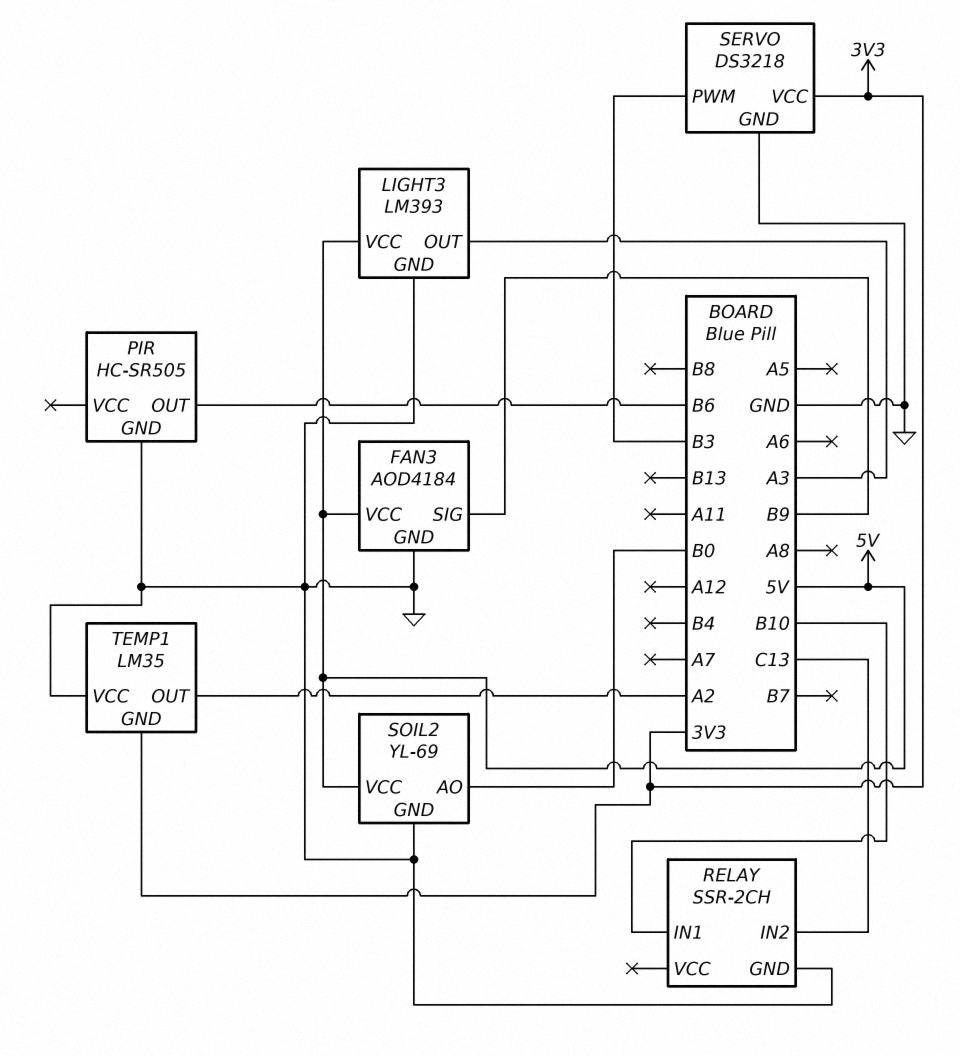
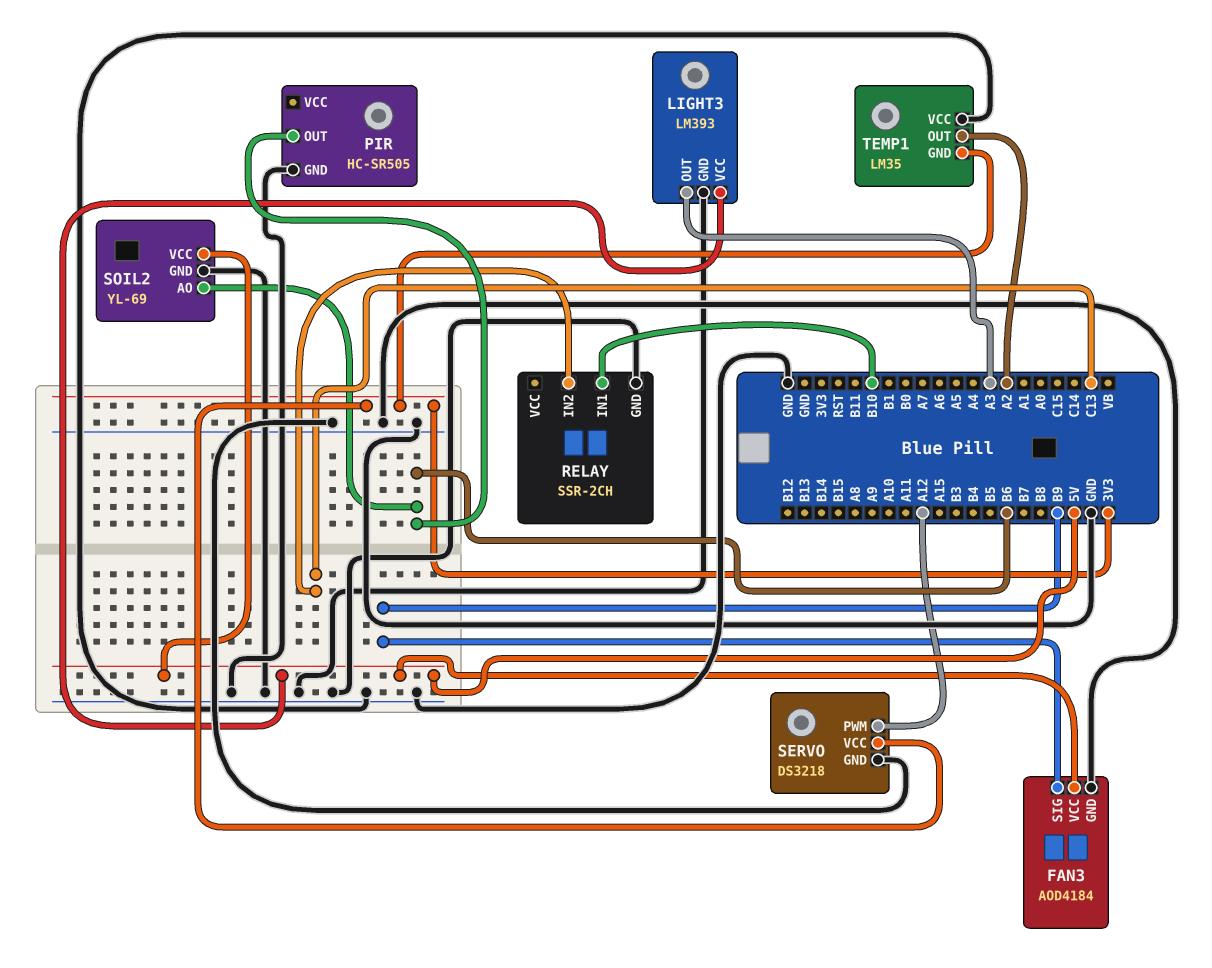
SERVO pin PWM: B3 -> A12
SOIL2 pin AO: B0 -> B6

